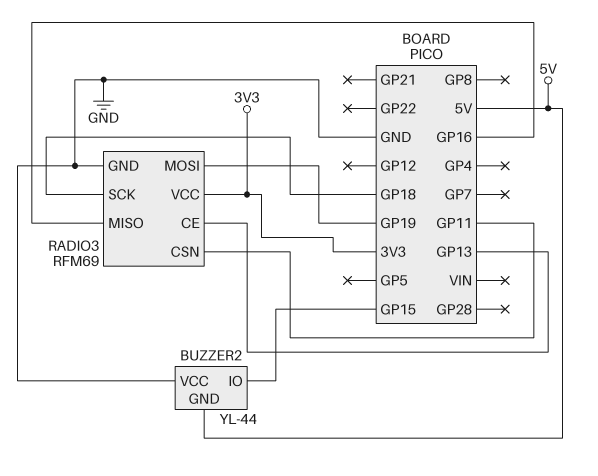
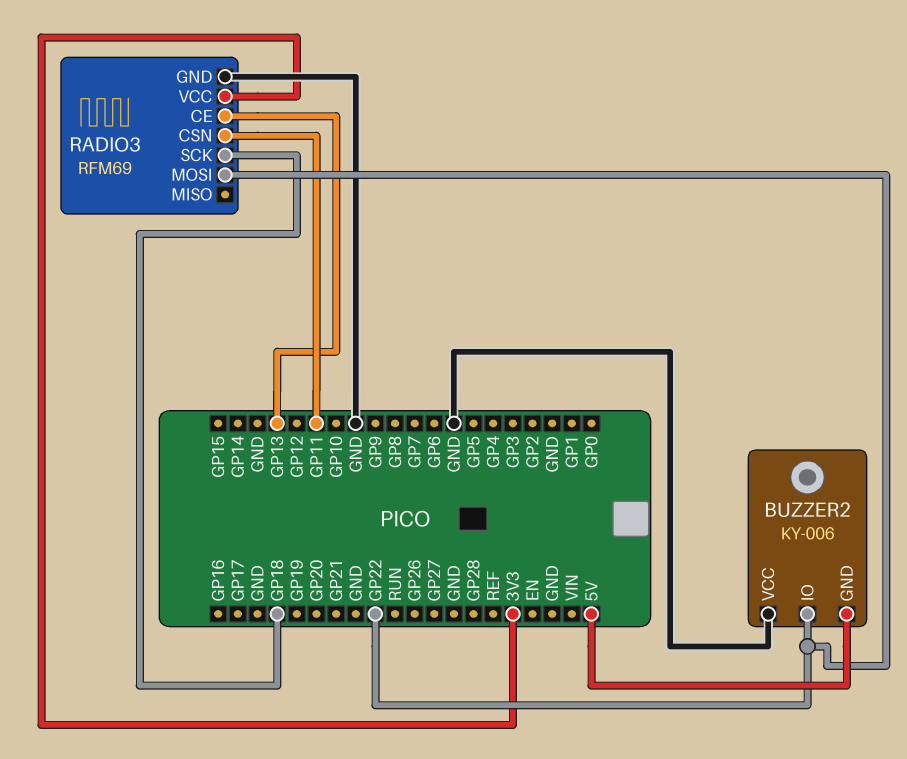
BUZZER2: YL-44 -> KY-006
BUZZER2 pin IO: GP15 -> GP22
RADIO3 pin MISO: GP16 -> none
RADIO3 pin MOSI: GP19 -> GP22

